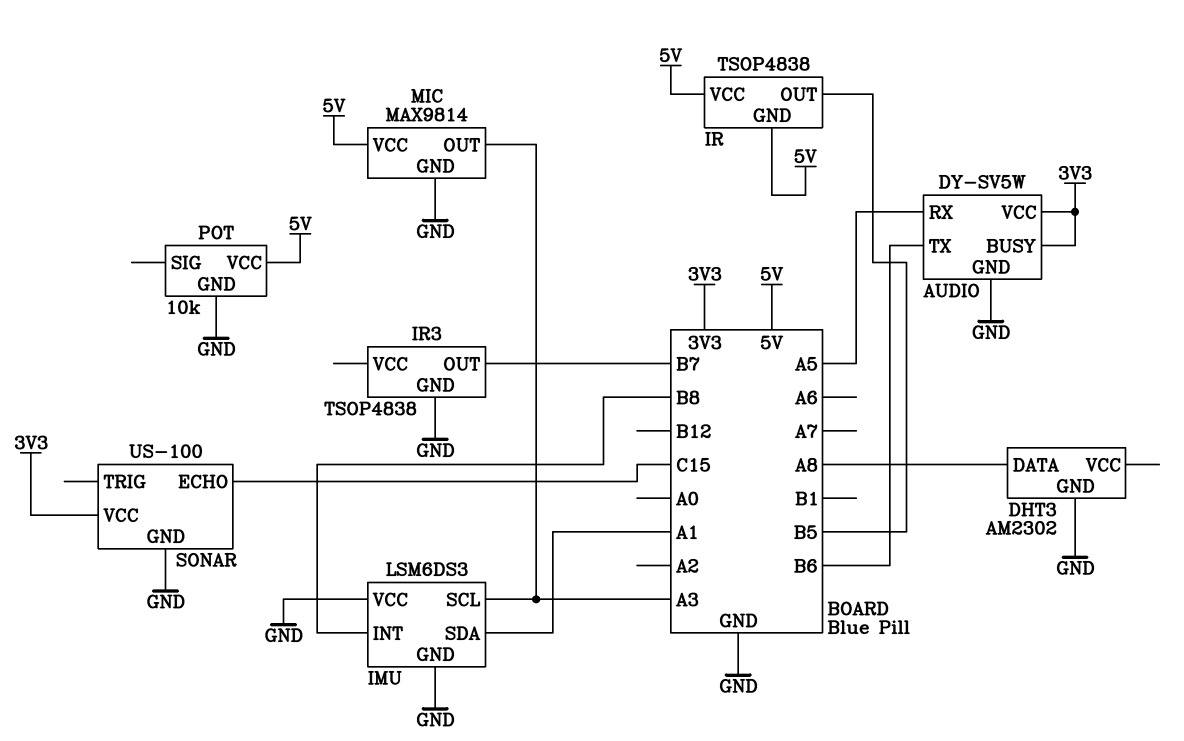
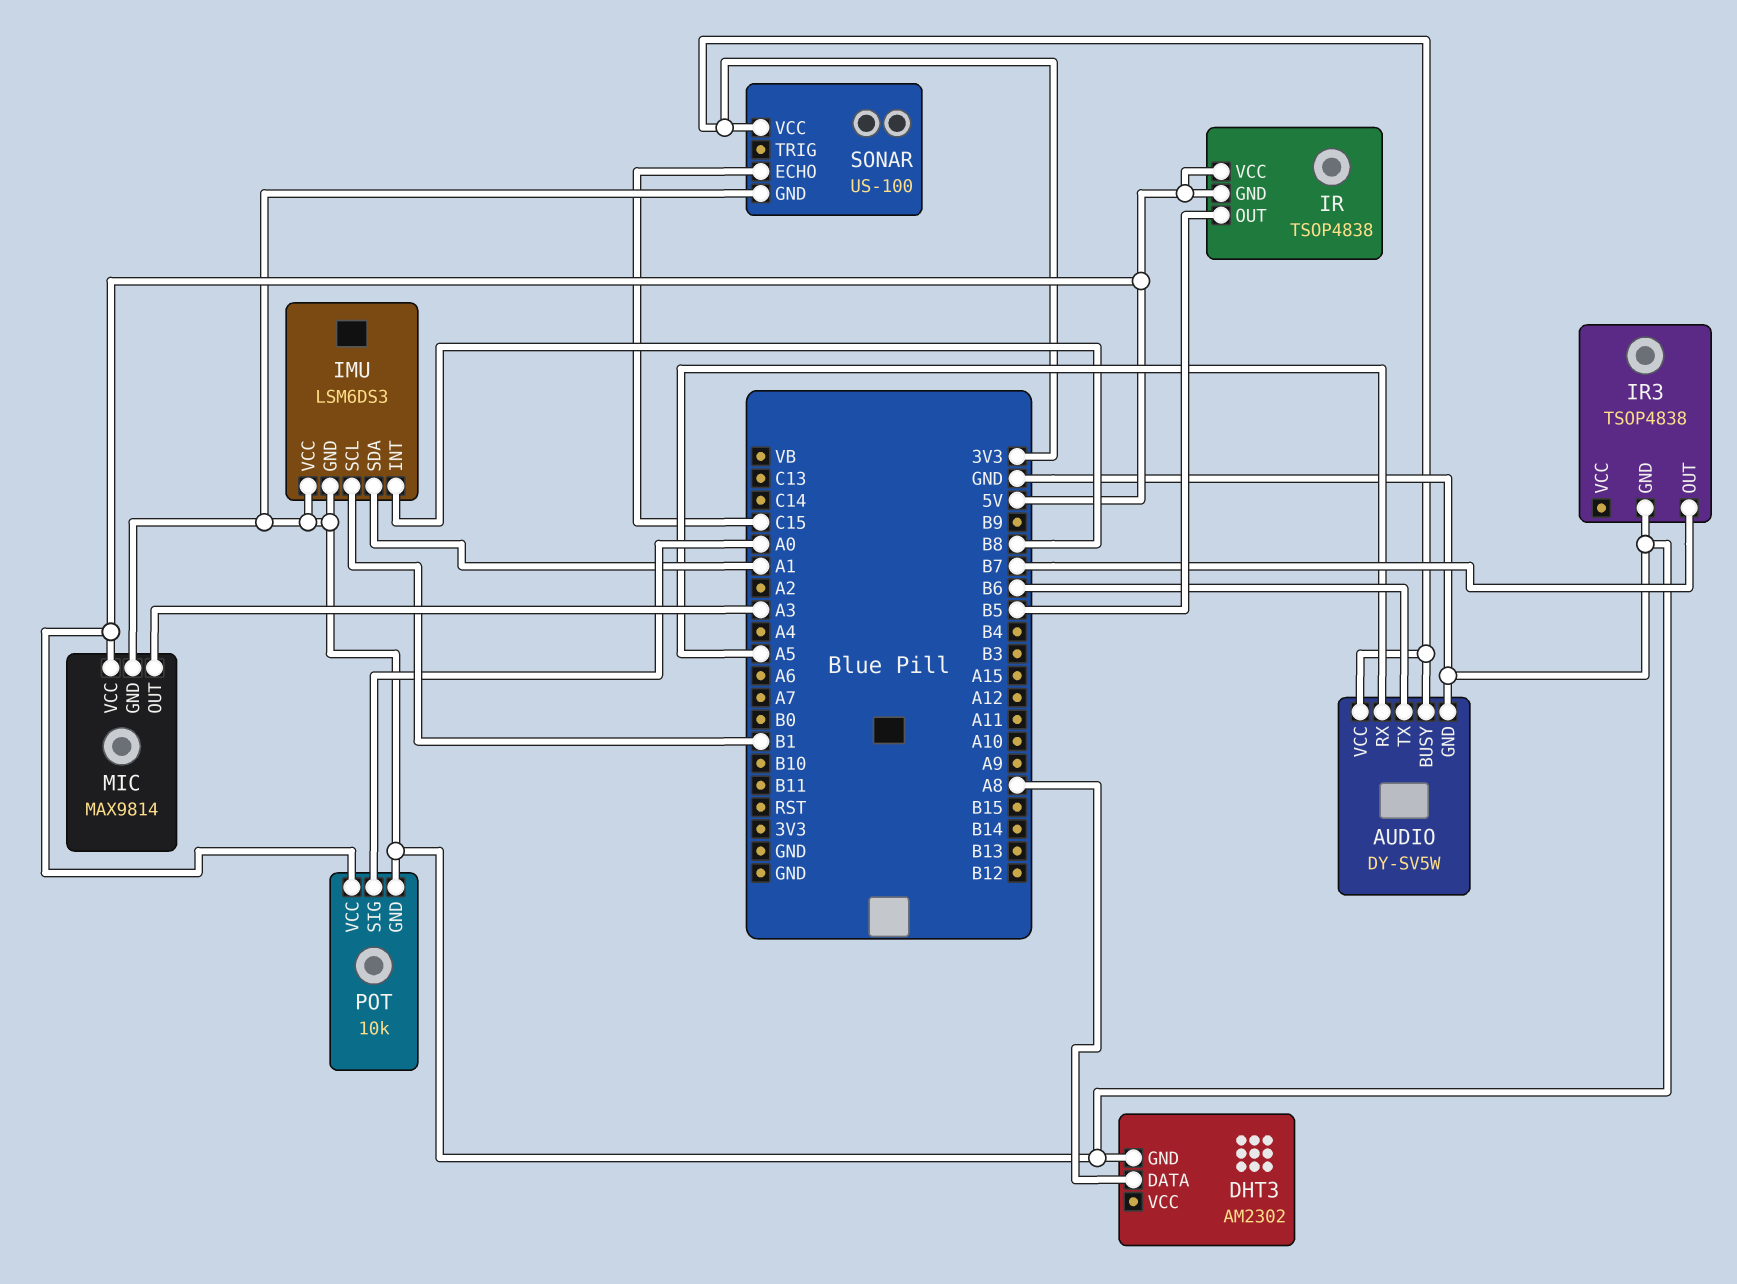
IMU pin SCL: A3 -> B1
POT pin SIG: none -> A0

